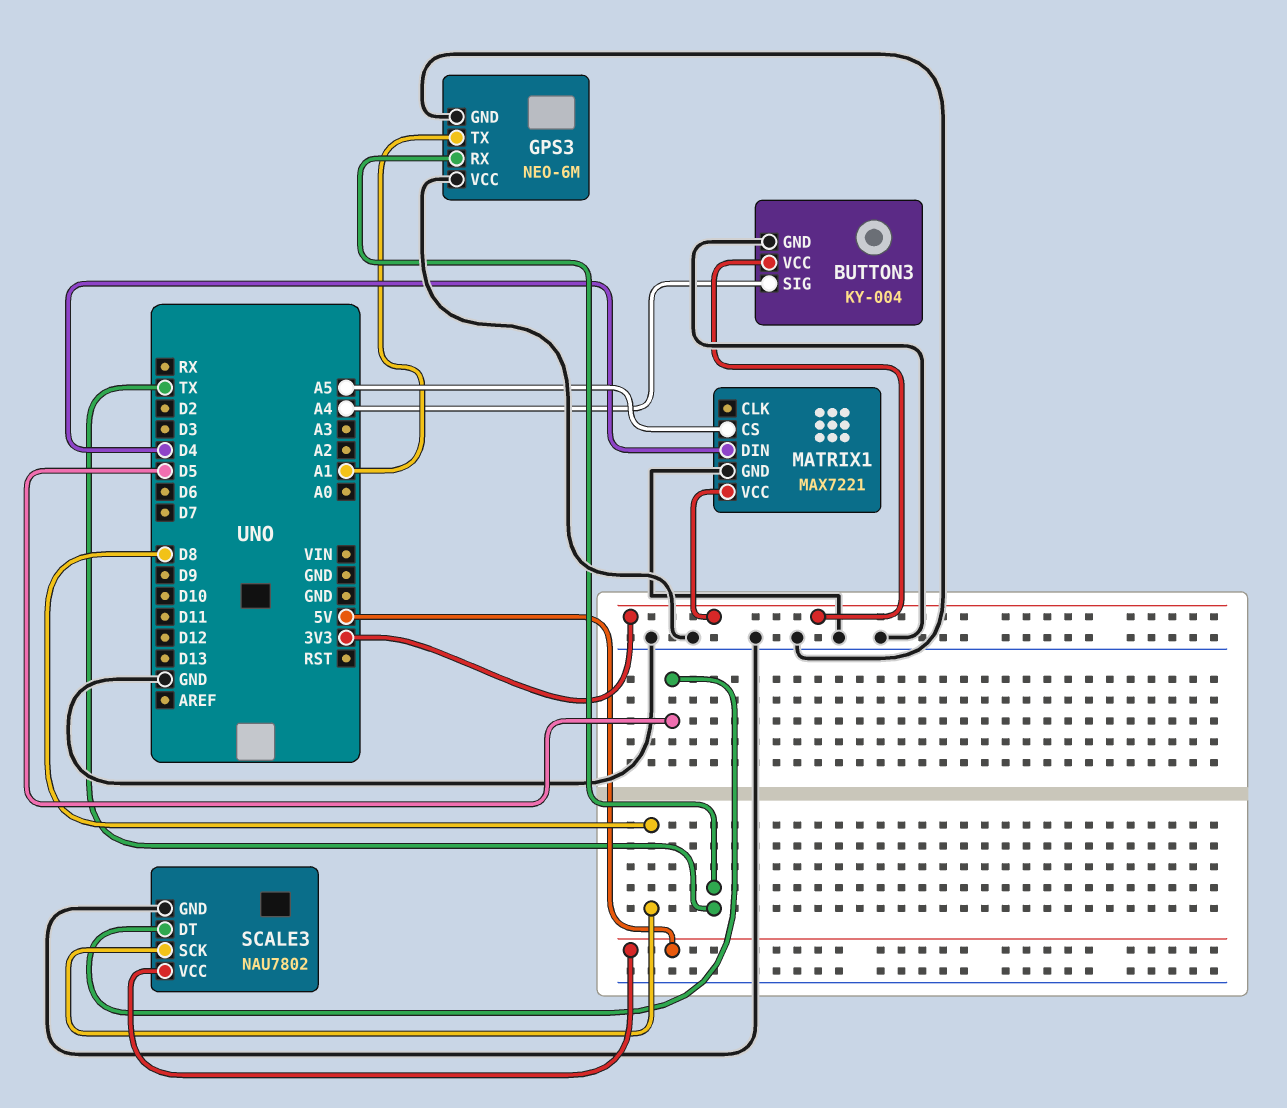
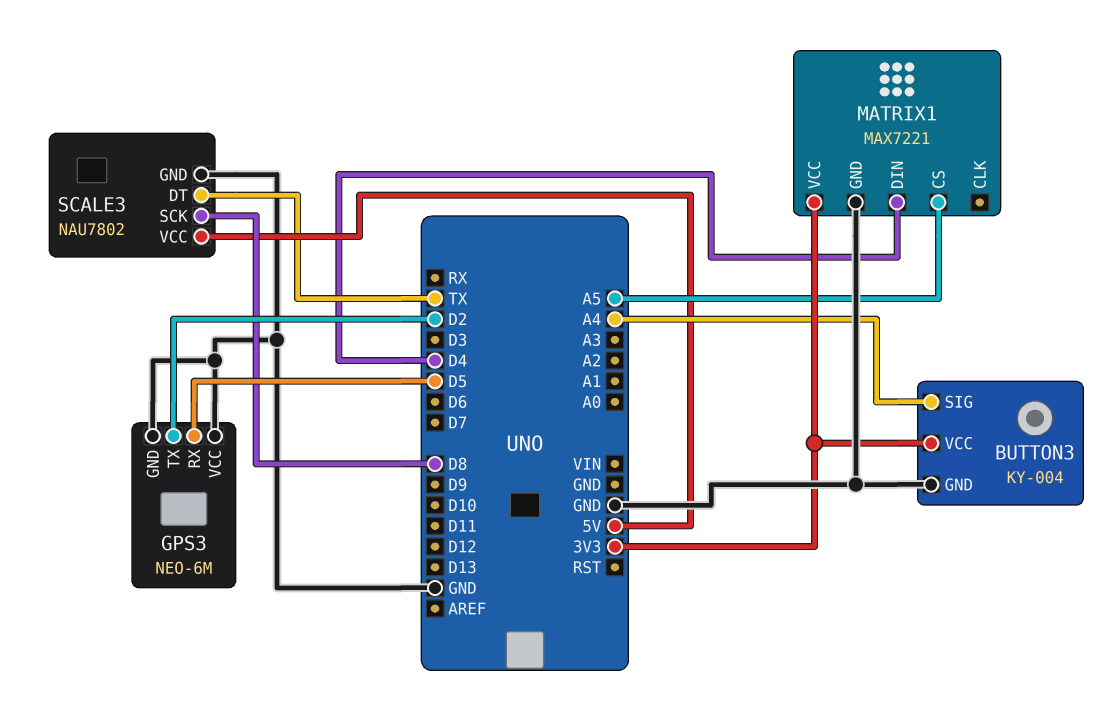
GPS3 pin RX: TX -> D5
GPS3 pin TX: A1 -> D2
SCALE3 pin DT: D5 -> TX

